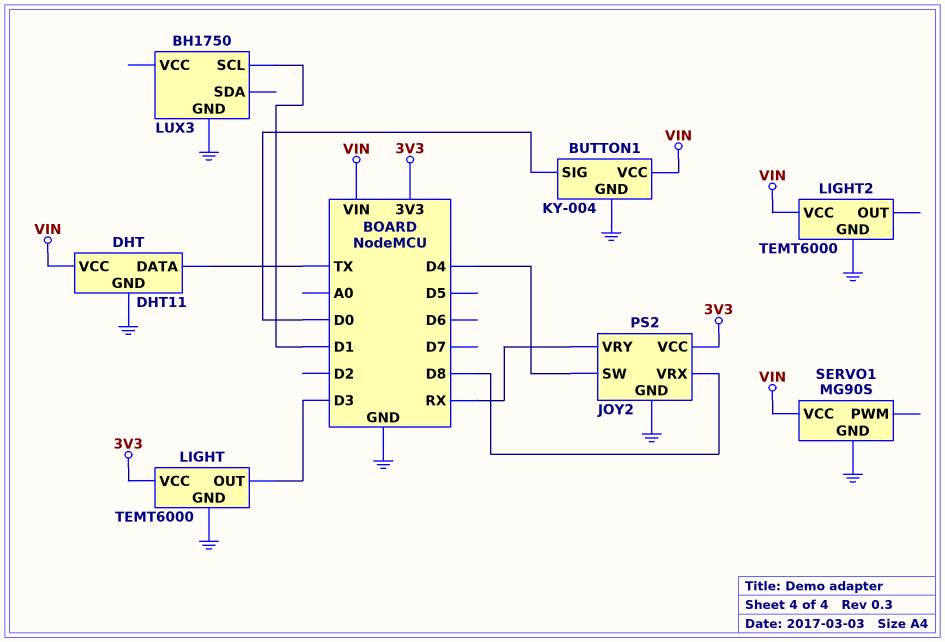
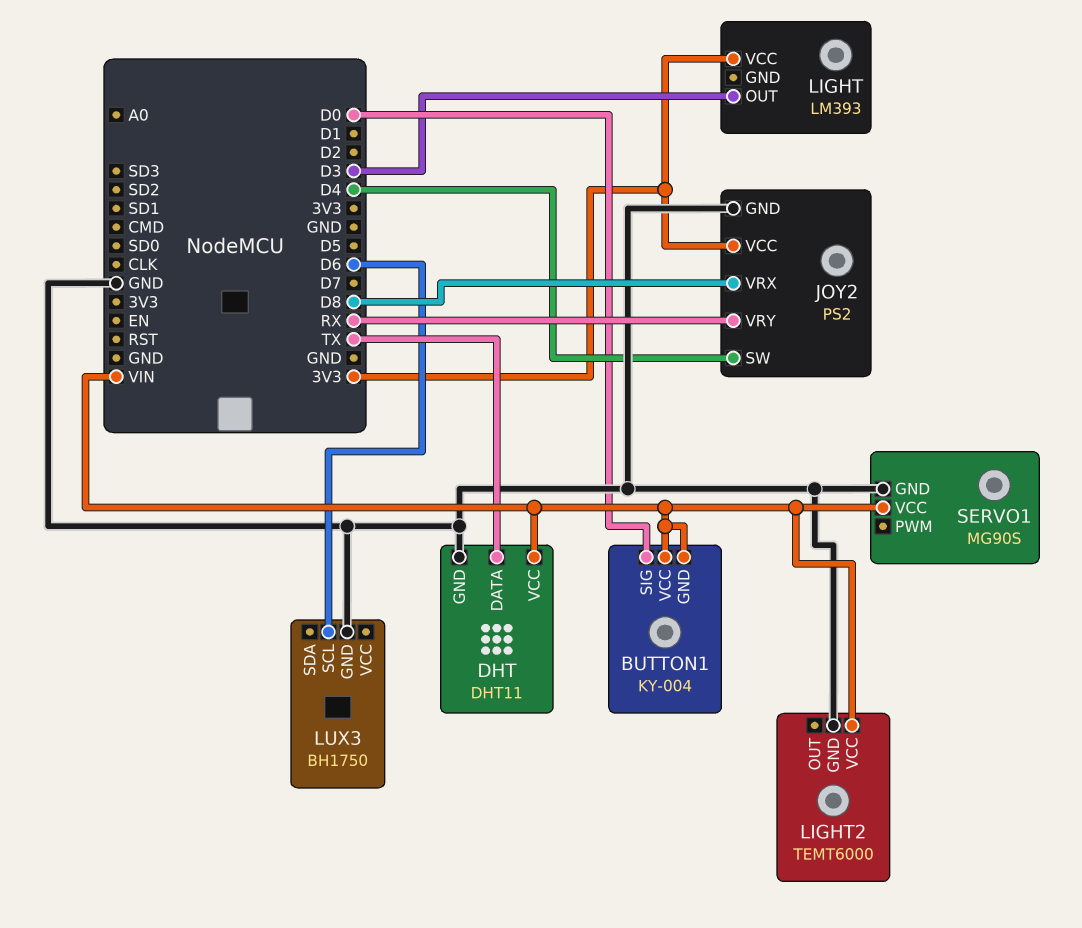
BUTTON1 pin GND: GND -> VIN
LIGHT: TEMT6000 -> LM393
LIGHT pin GND: GND -> none
LUX3 pin SCL: D1 -> D6

